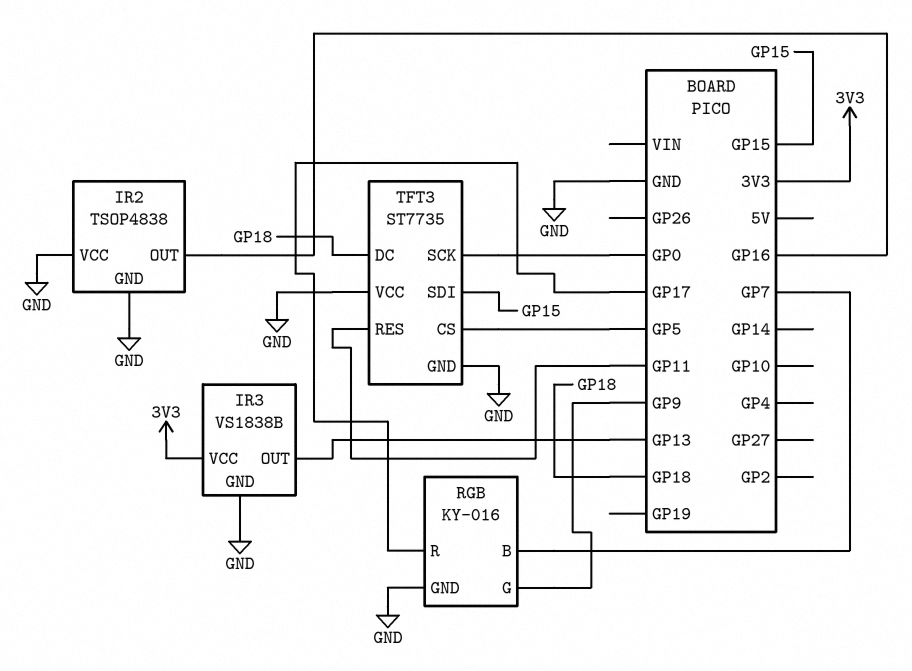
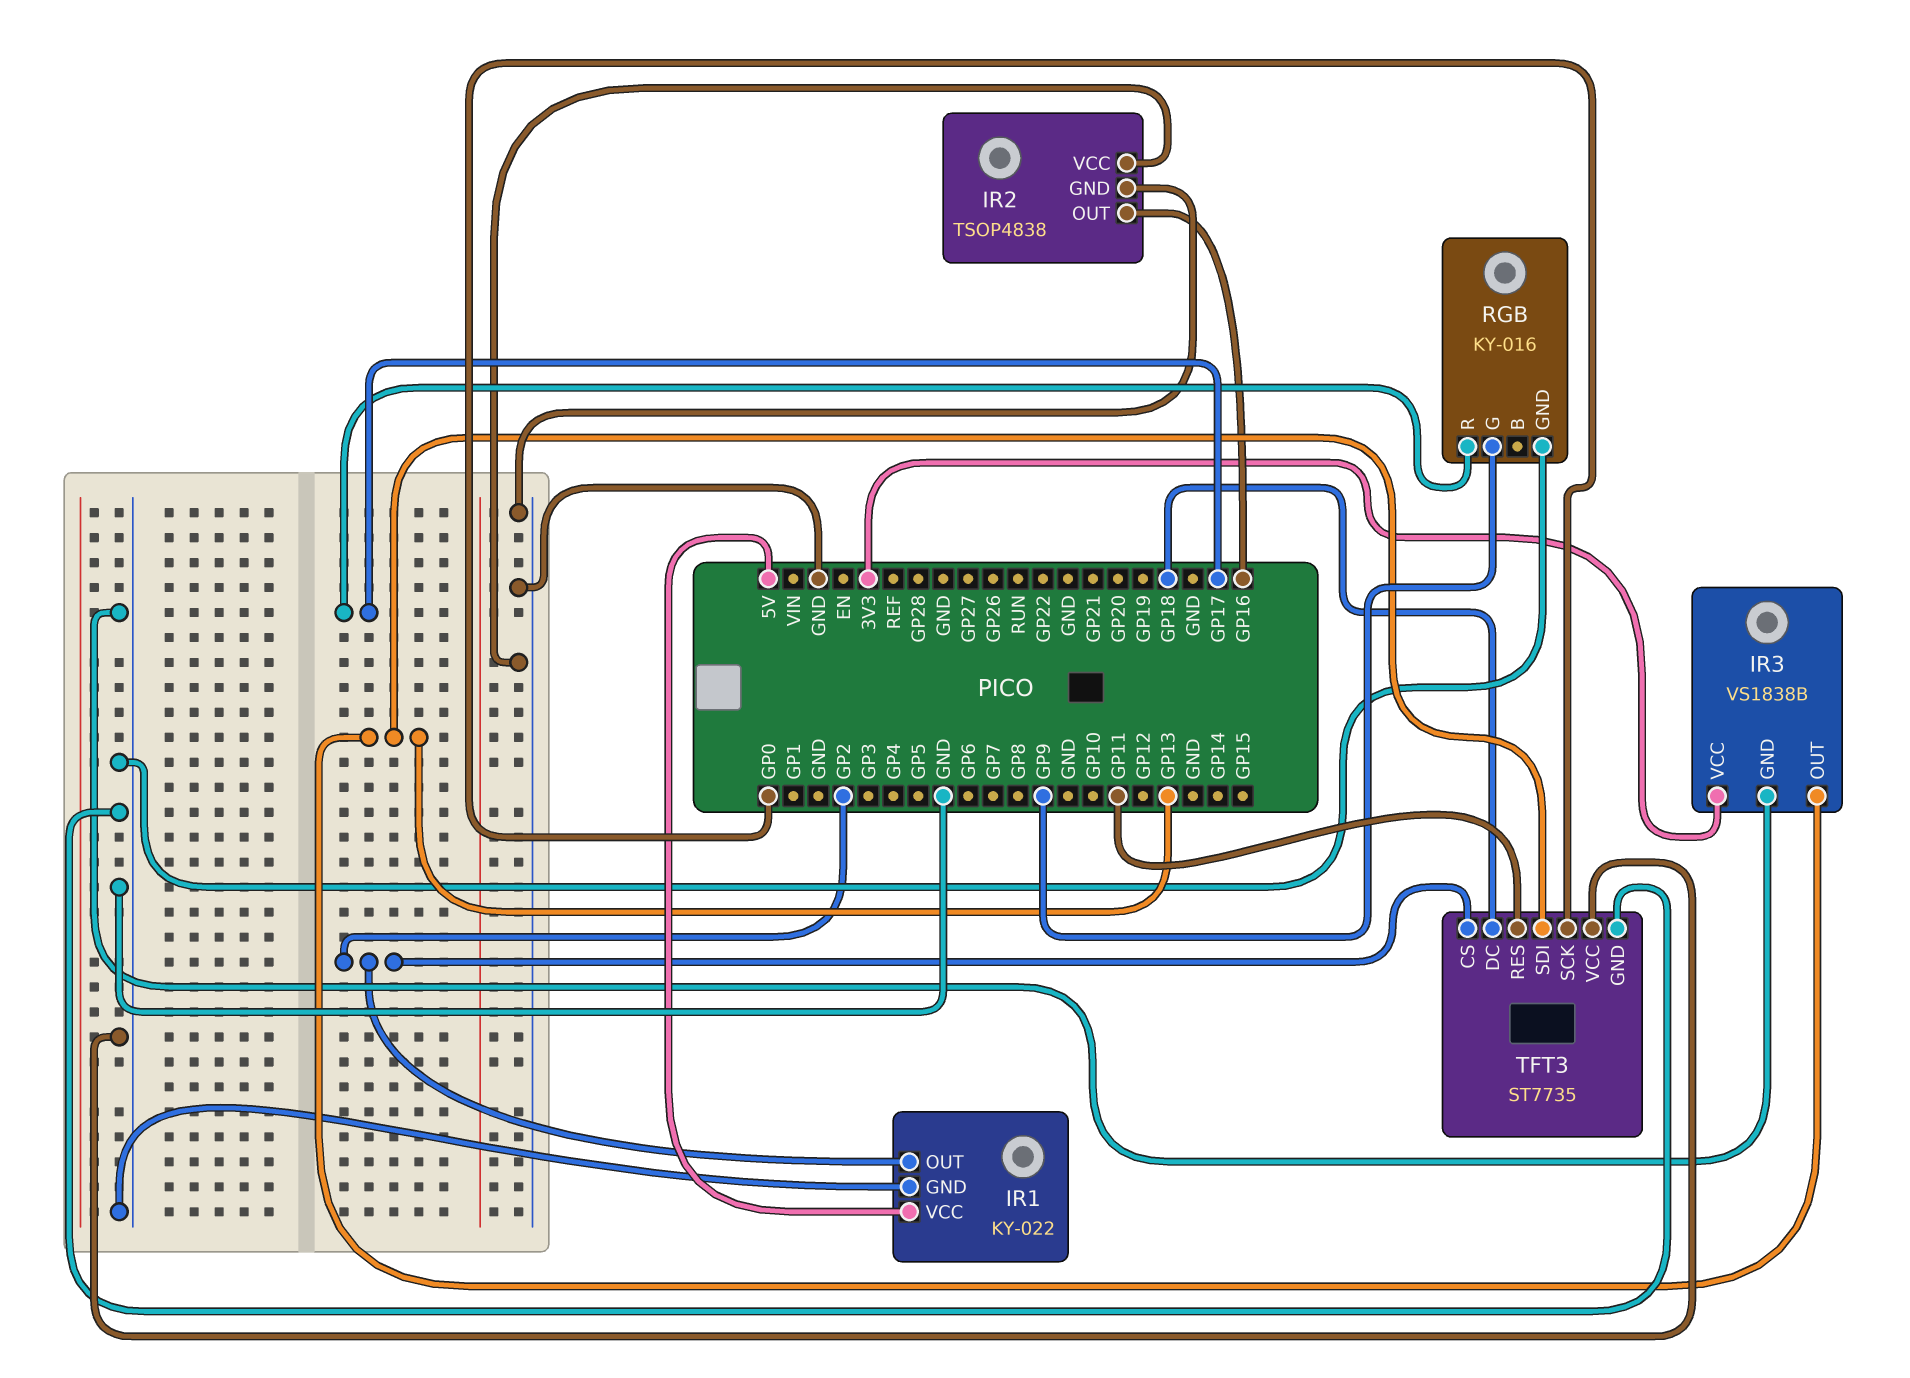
IR1: none -> KY-022
IR1 pin GND: none -> GND
IR1 pin OUT: none -> GP2
IR1 pin VCC: none -> 5V
RGB pin B: GP7 -> none
TFT3 pin CS: GP5 -> GP2
TFT3 pin SDI: GP15 -> GP13

